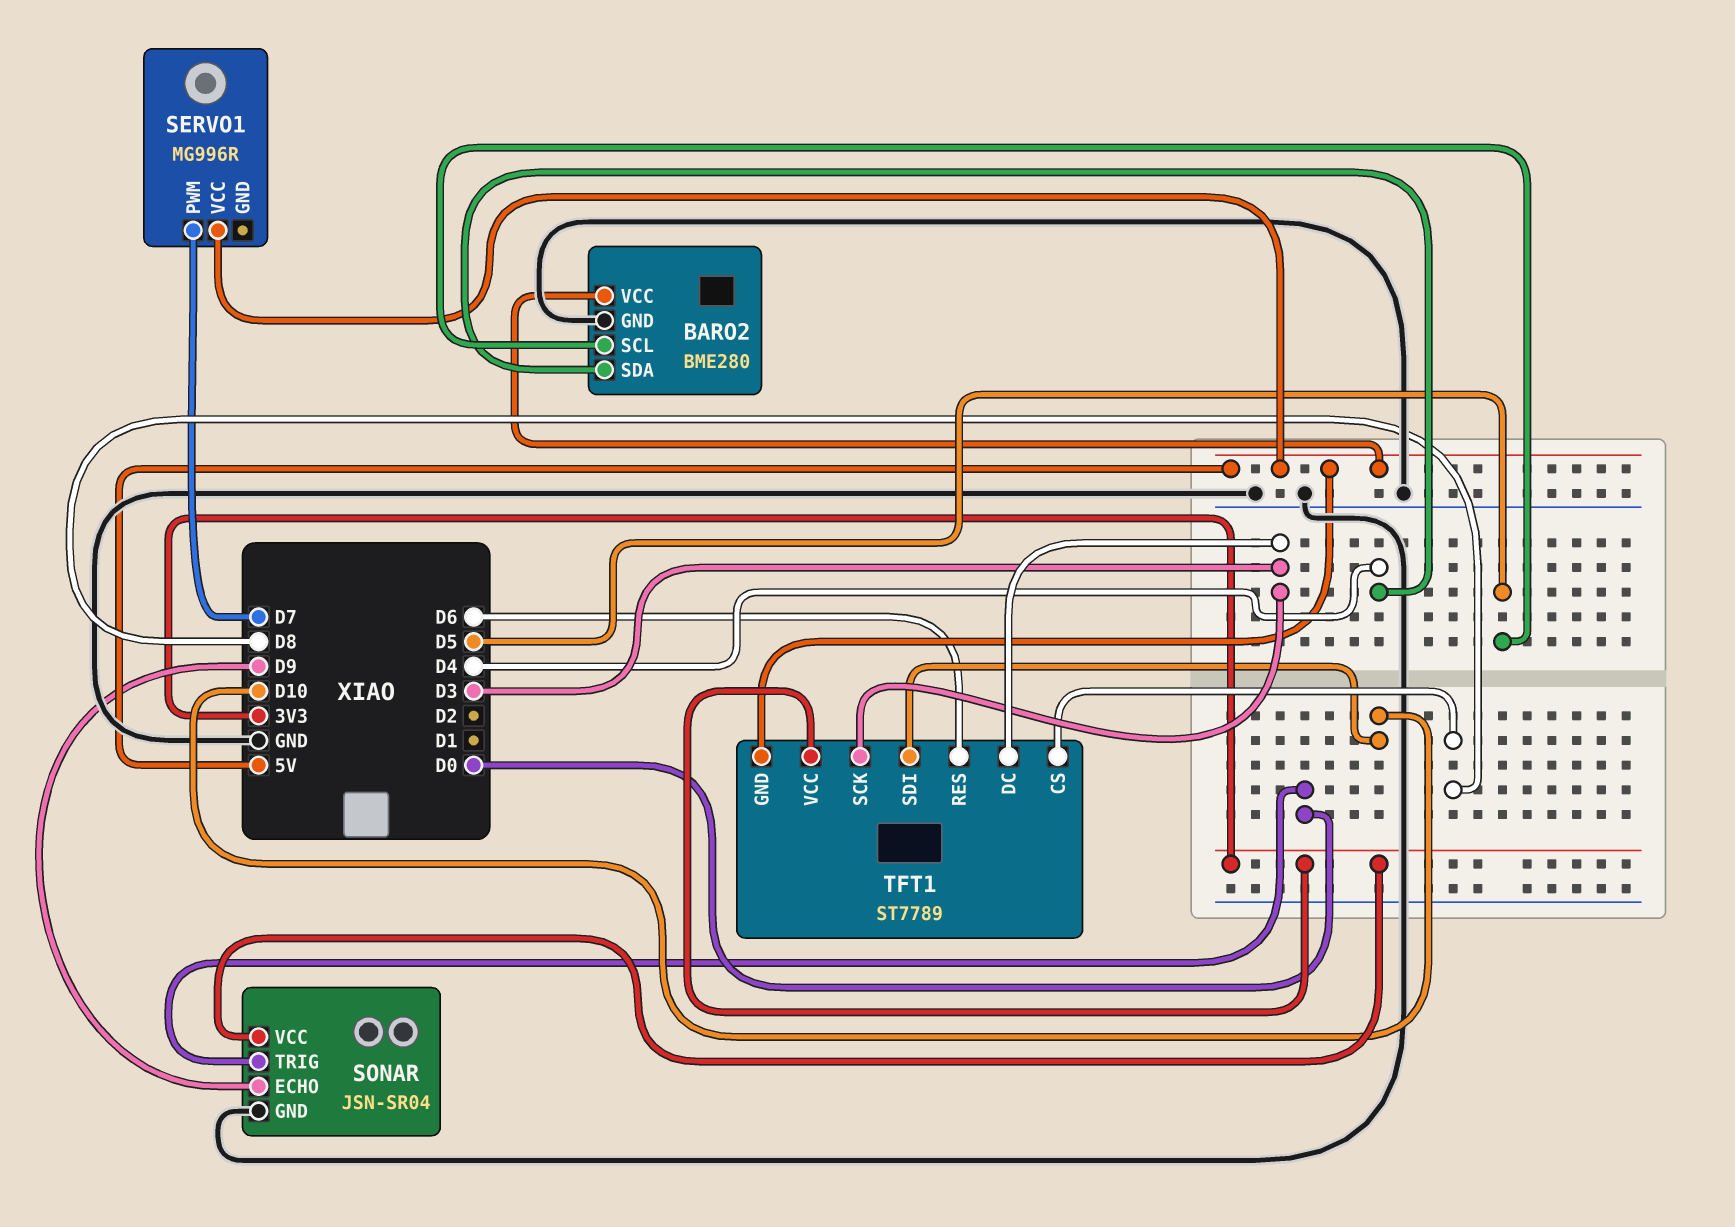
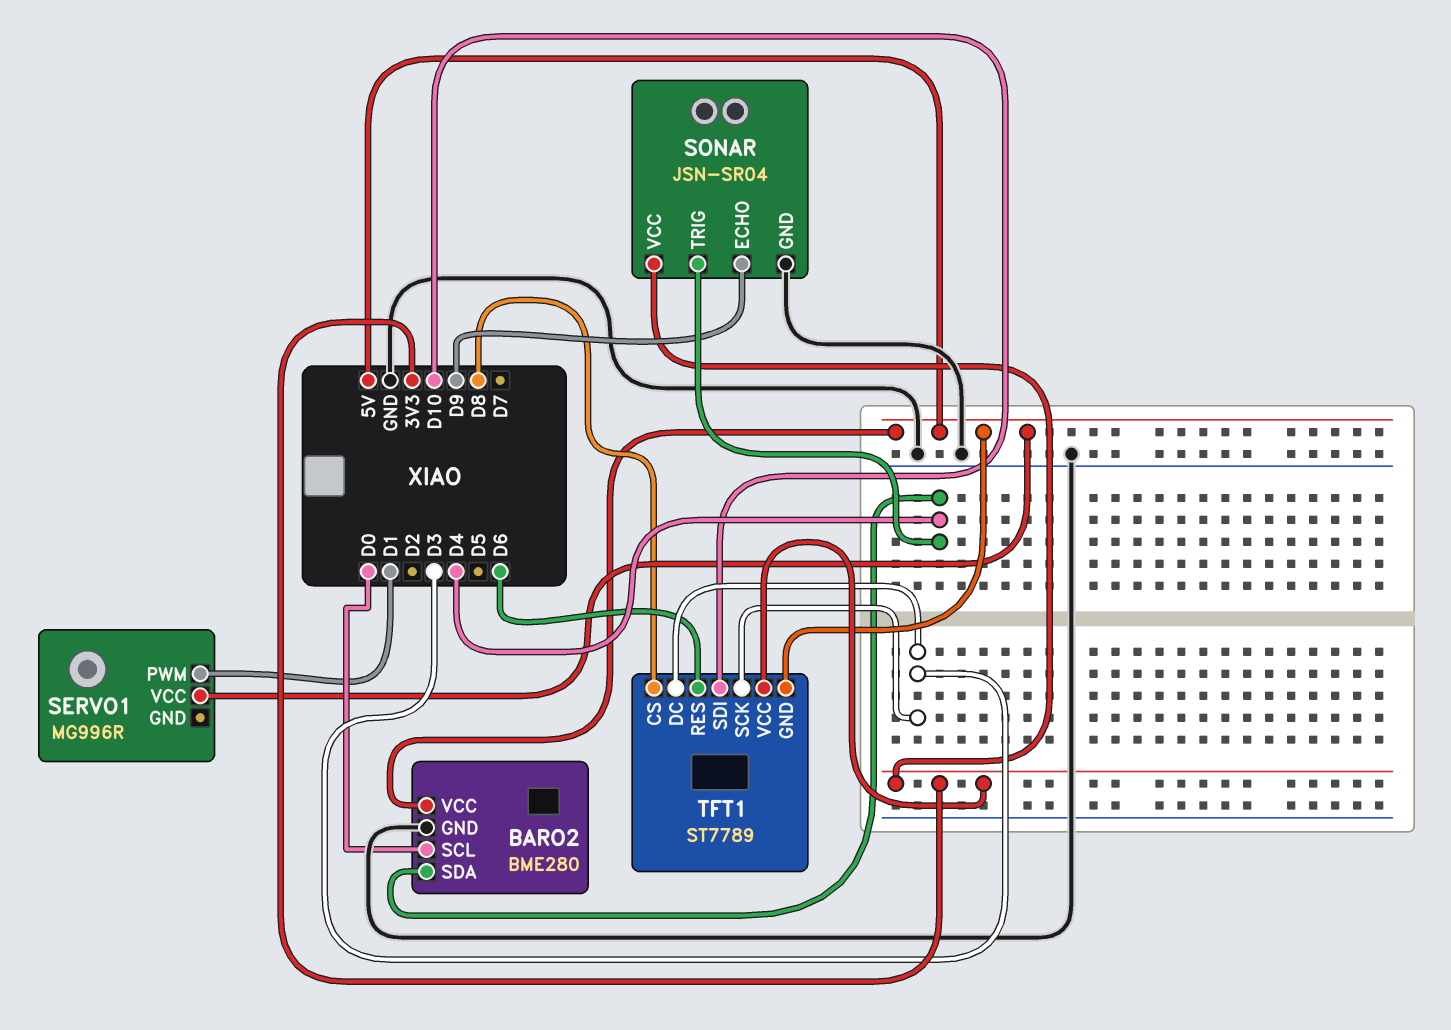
BARO2 pin SCL: D5 -> D0
SERVO1 pin PWM: D7 -> D1
SONAR pin TRIG: D0 -> D4

